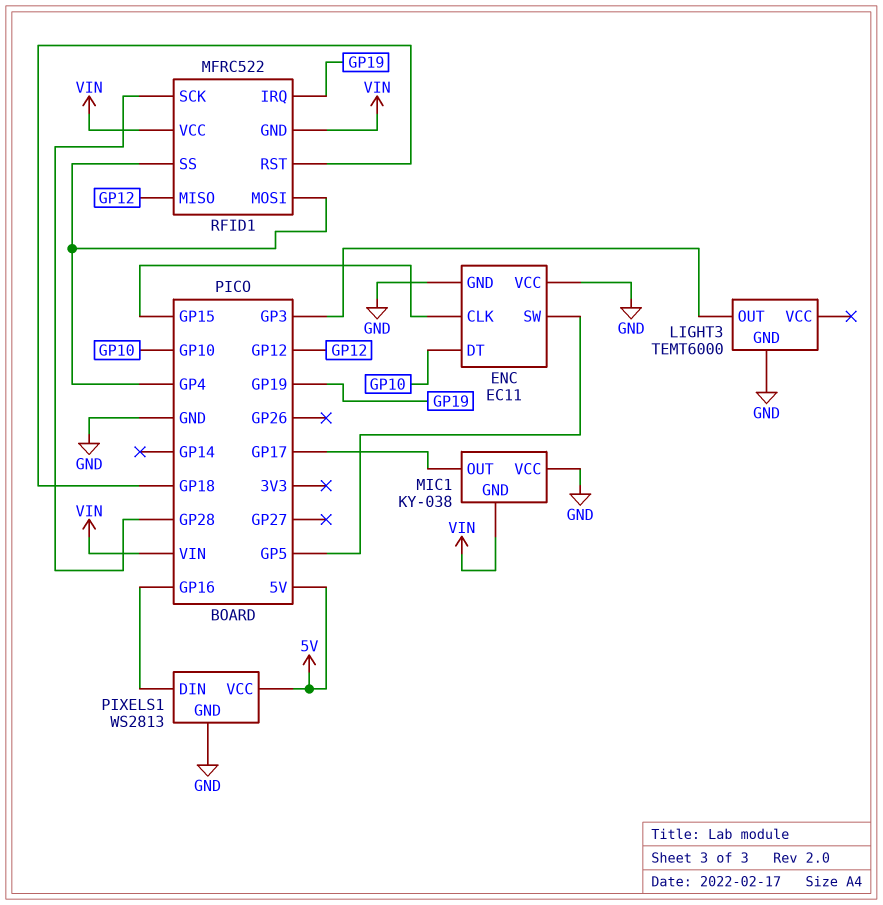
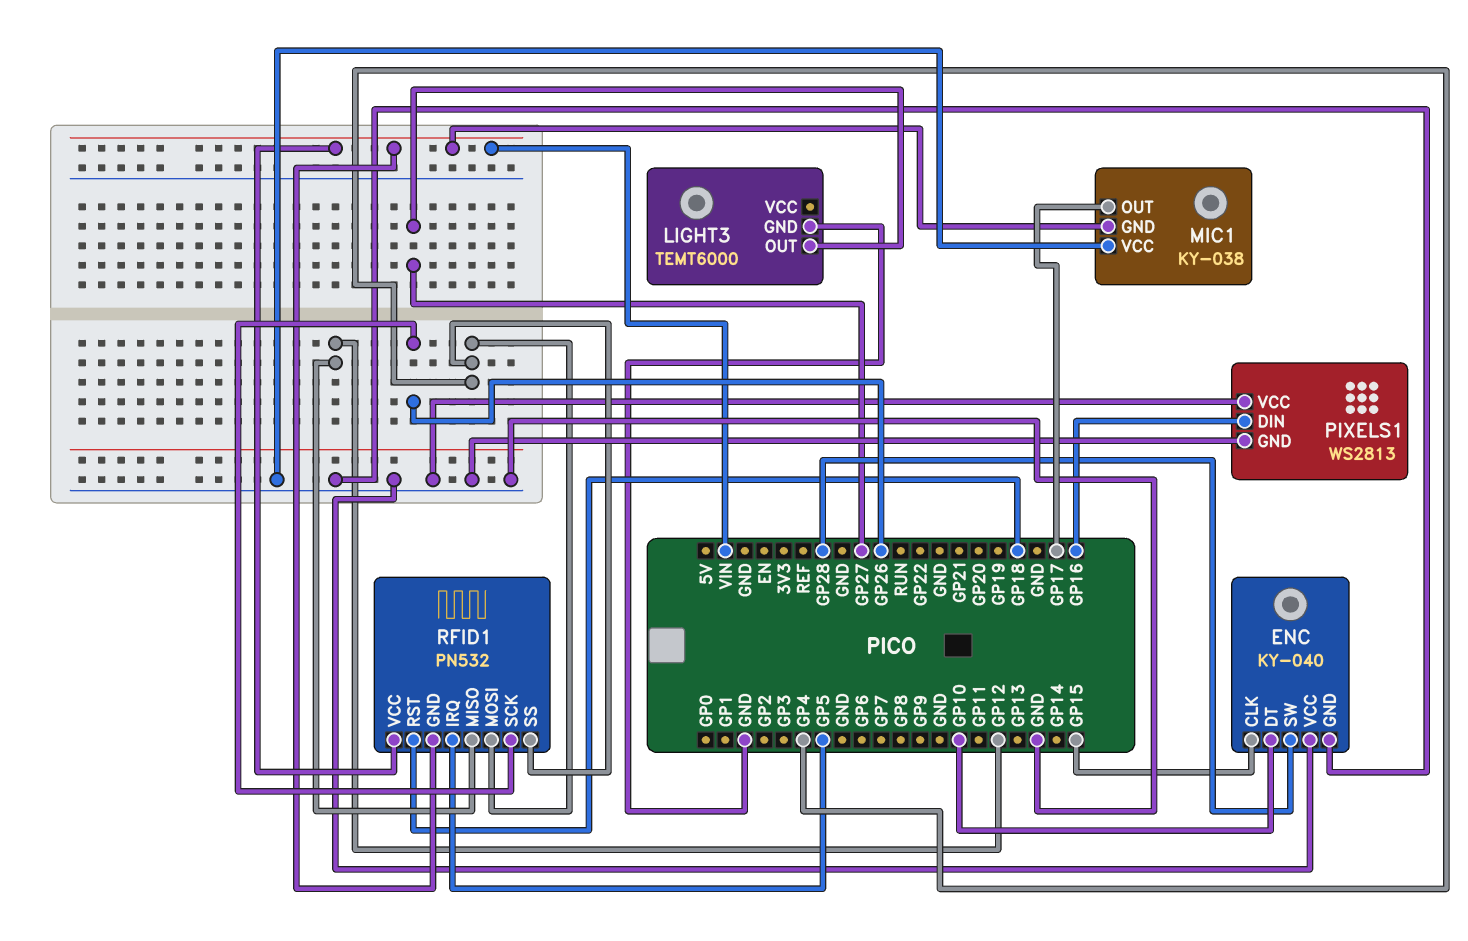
ENC: EC11 -> KY-040
ENC pin SW: GP5 -> GP28
LIGHT3 pin OUT: GP3 -> GP27
PIXELS1 pin VCC: 5V -> GND
RFID1: MFRC522 -> PN532
RFID1 pin IRQ: GP19 -> GP5
RFID1 pin SCK: GP28 -> GP26

